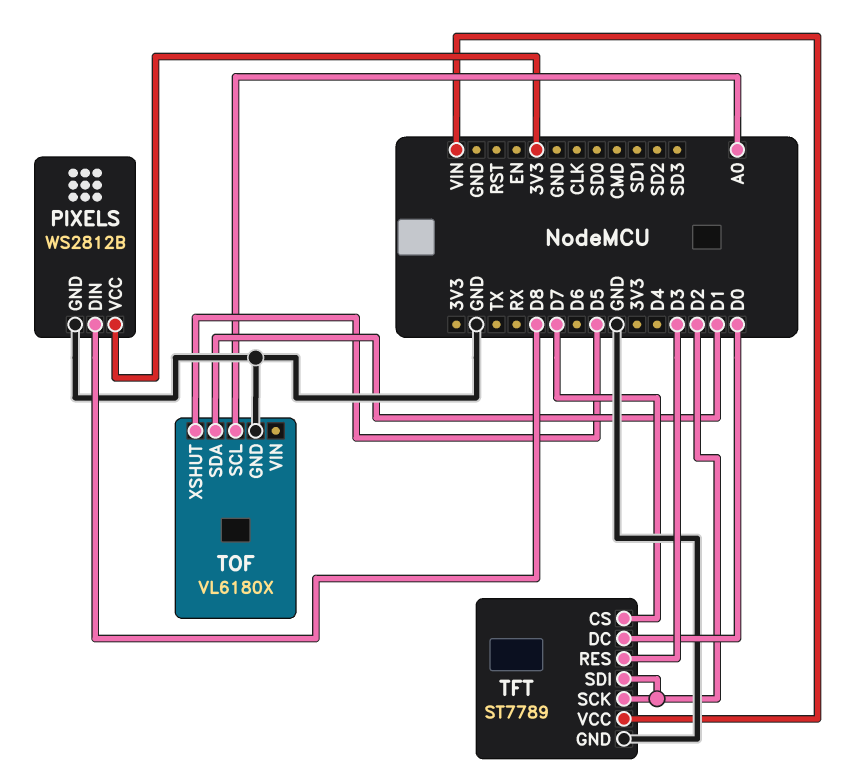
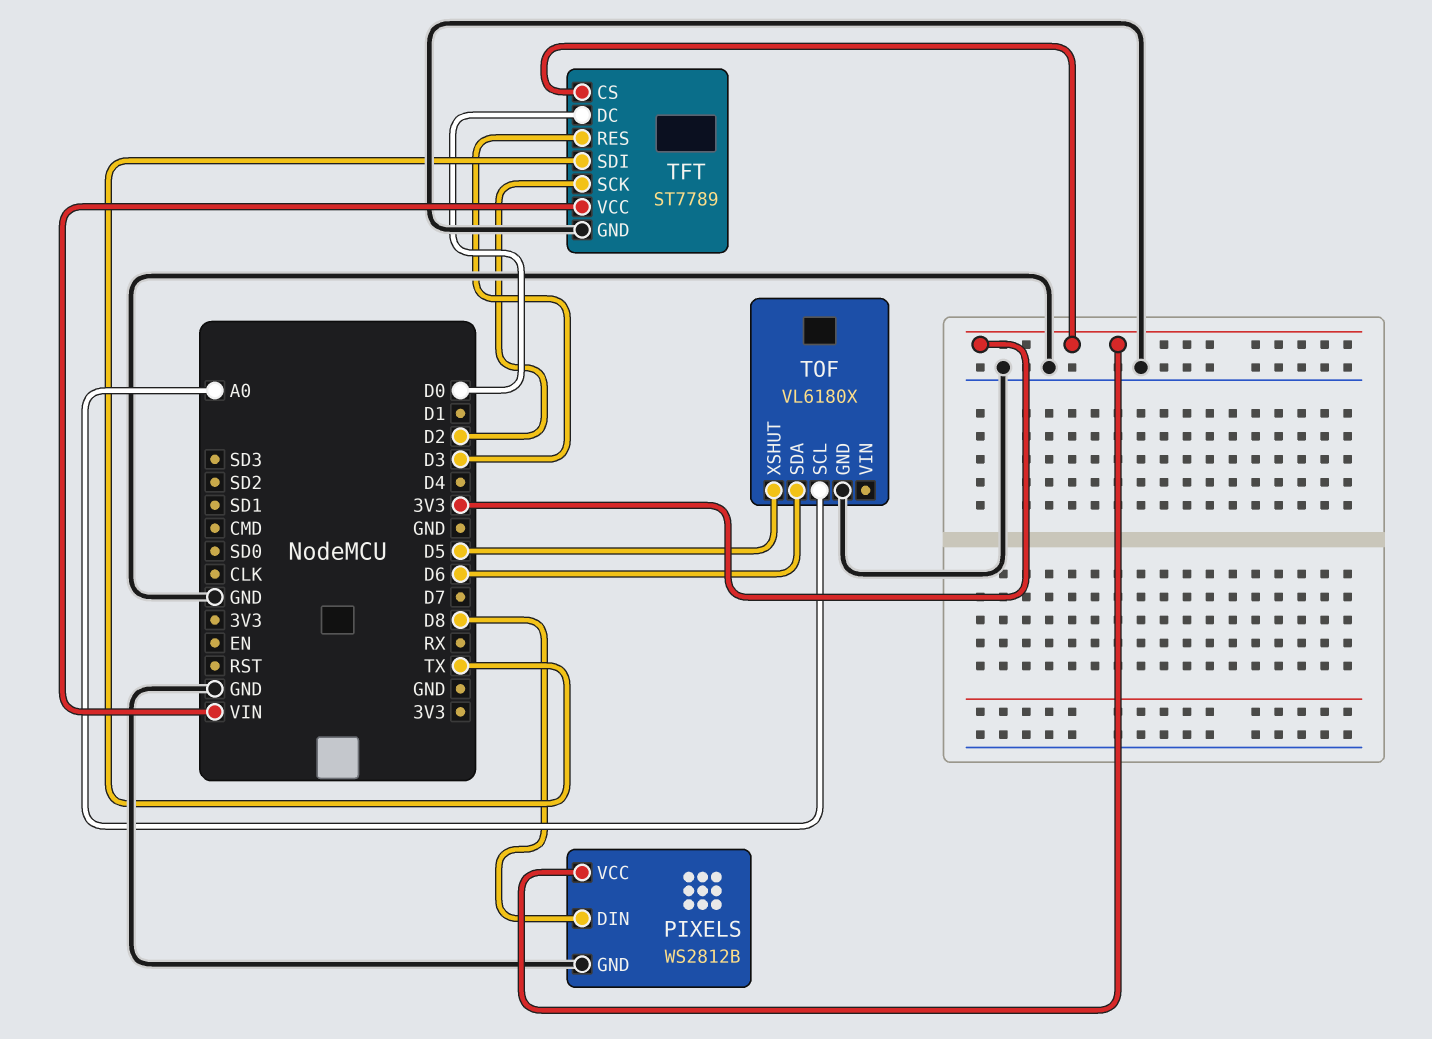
TFT pin CS: D7 -> 3V3
TFT pin SDI: D2 -> TX
TOF pin SDA: D1 -> D6

